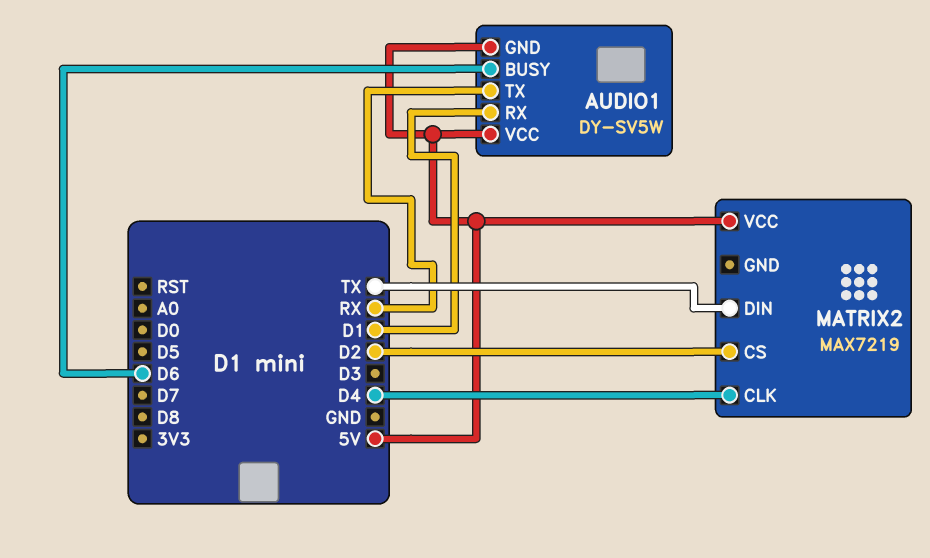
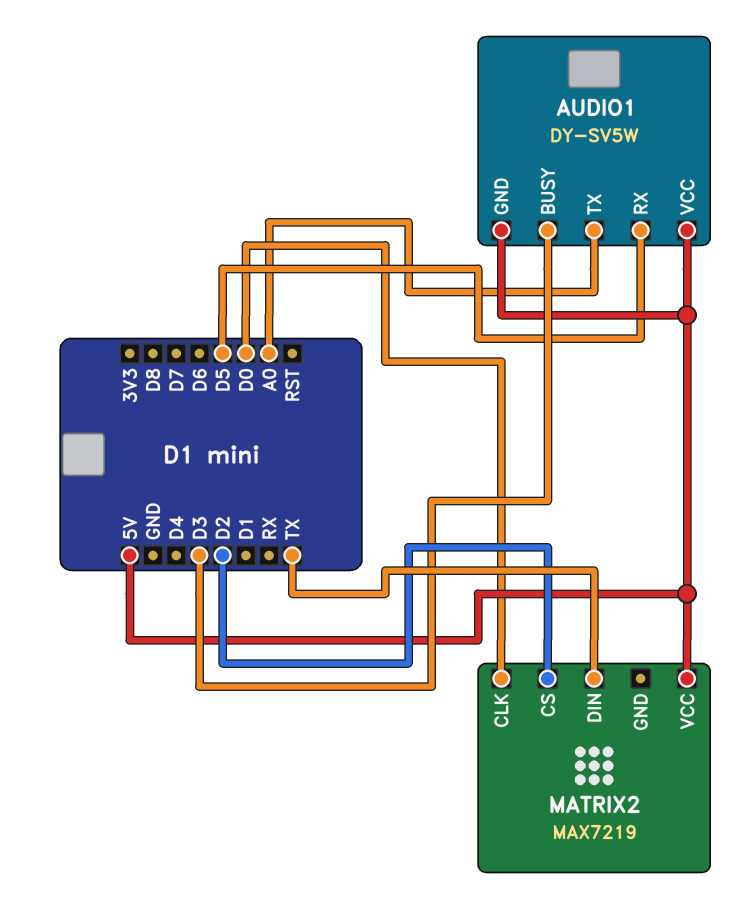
AUDIO1 pin BUSY: D6 -> D3
AUDIO1 pin RX: D1 -> D5
AUDIO1 pin TX: RX -> A0
MATRIX2 pin CLK: D4 -> D0

